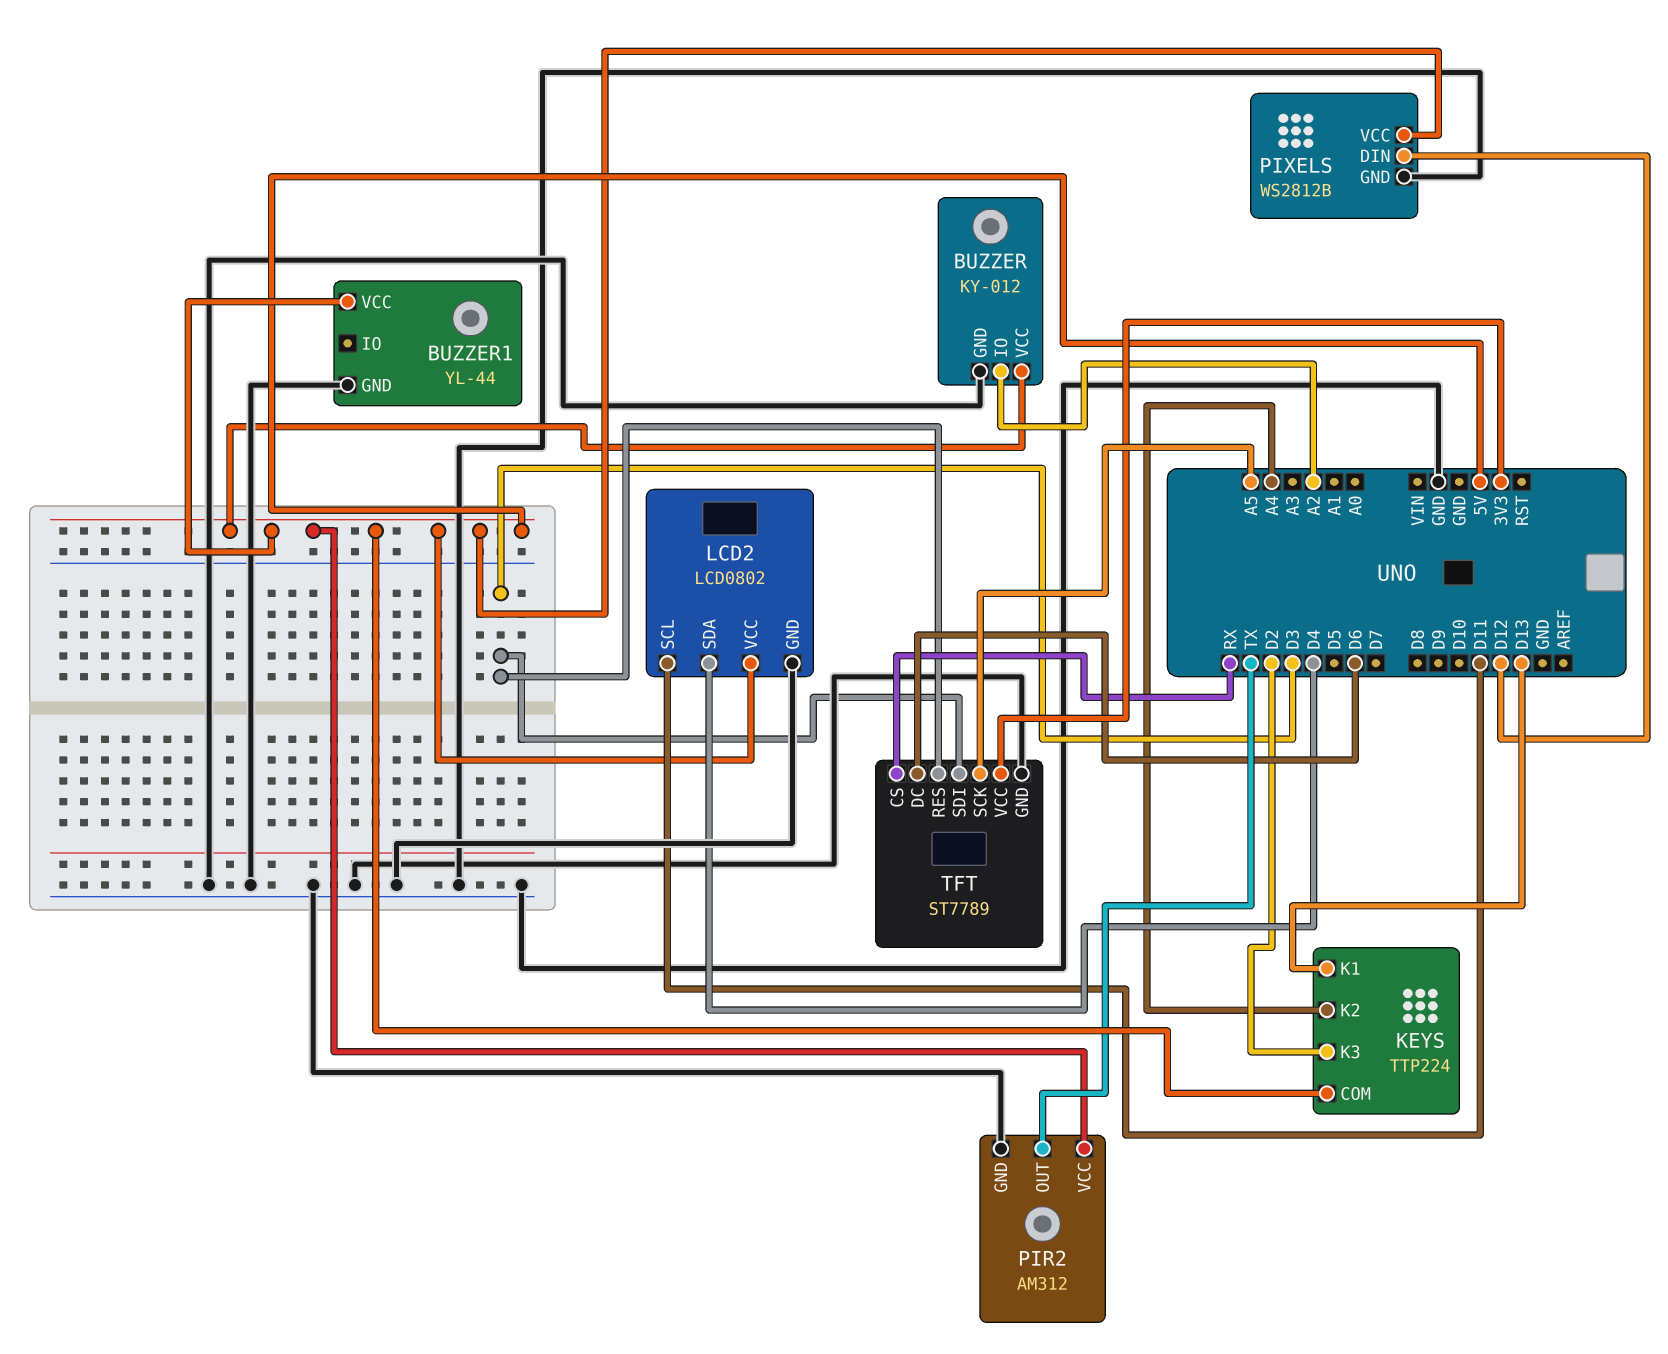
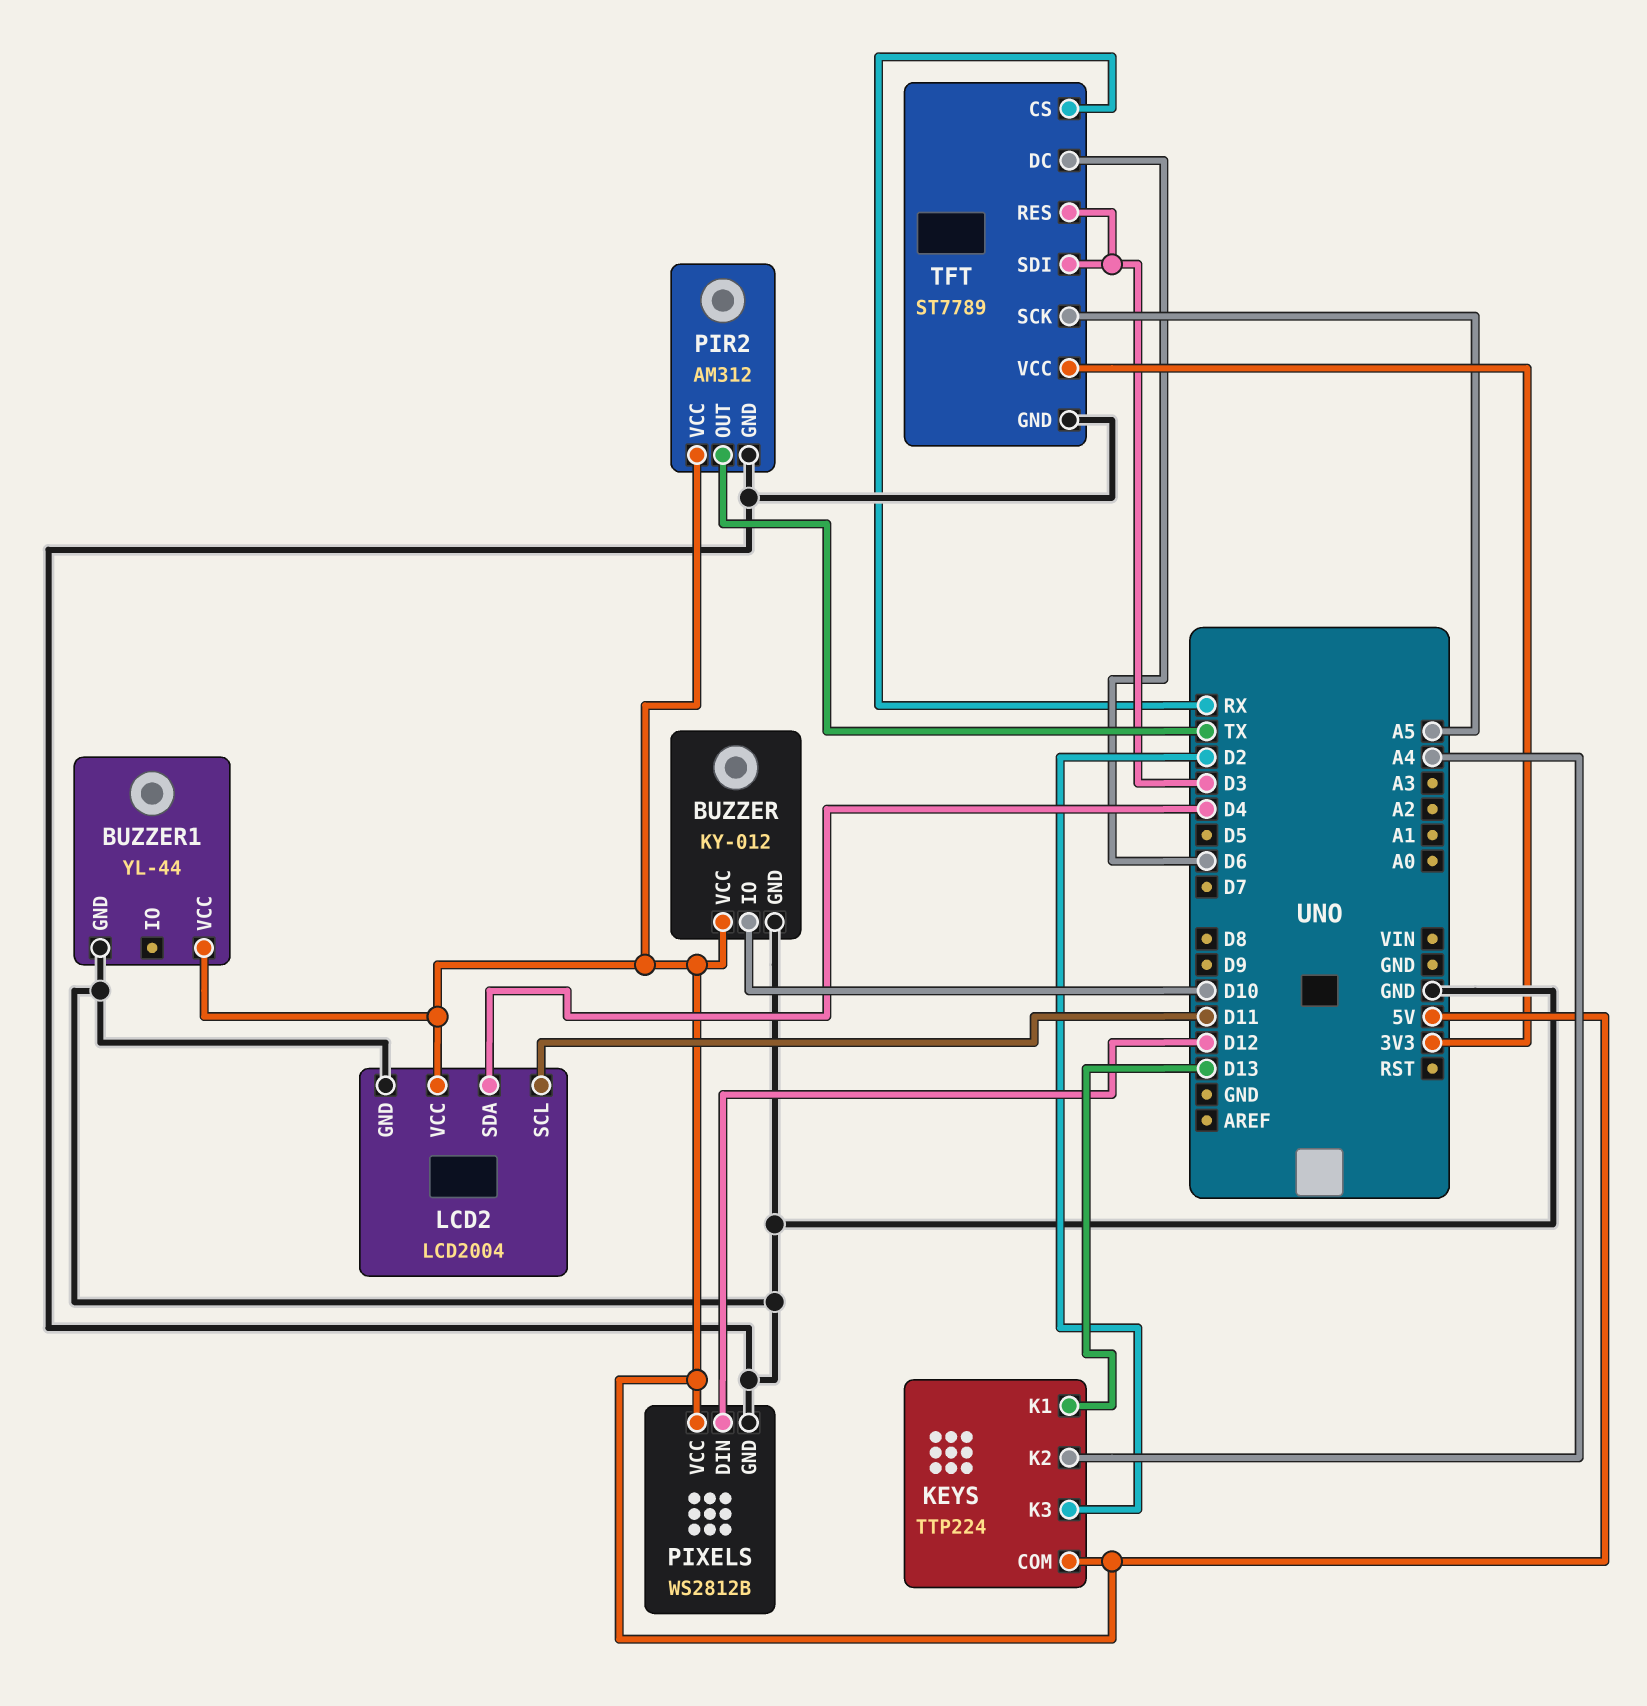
BUZZER pin IO: A2 -> D10
LCD2: LCD0802 -> LCD2004

